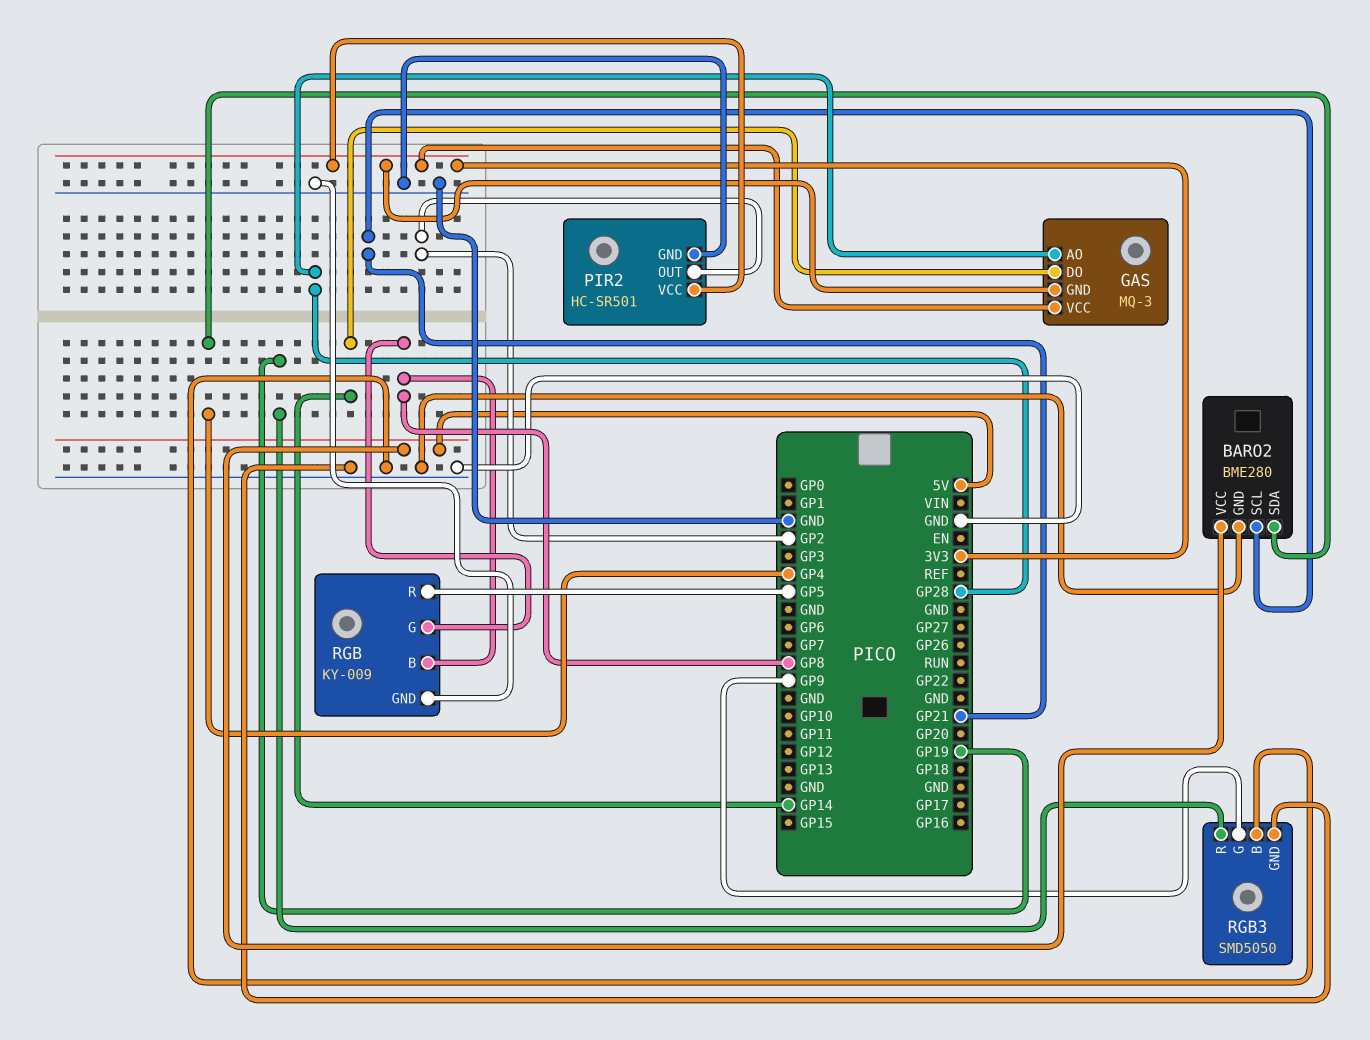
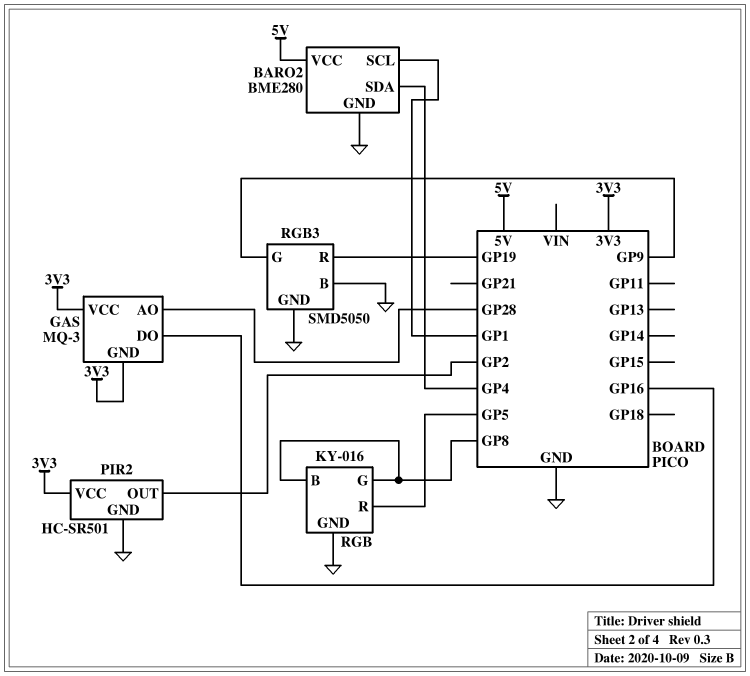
BARO2 pin SCL: GP21 -> GP1
GAS pin DO: GP14 -> GP16
RGB: KY-009 -> KY-016

